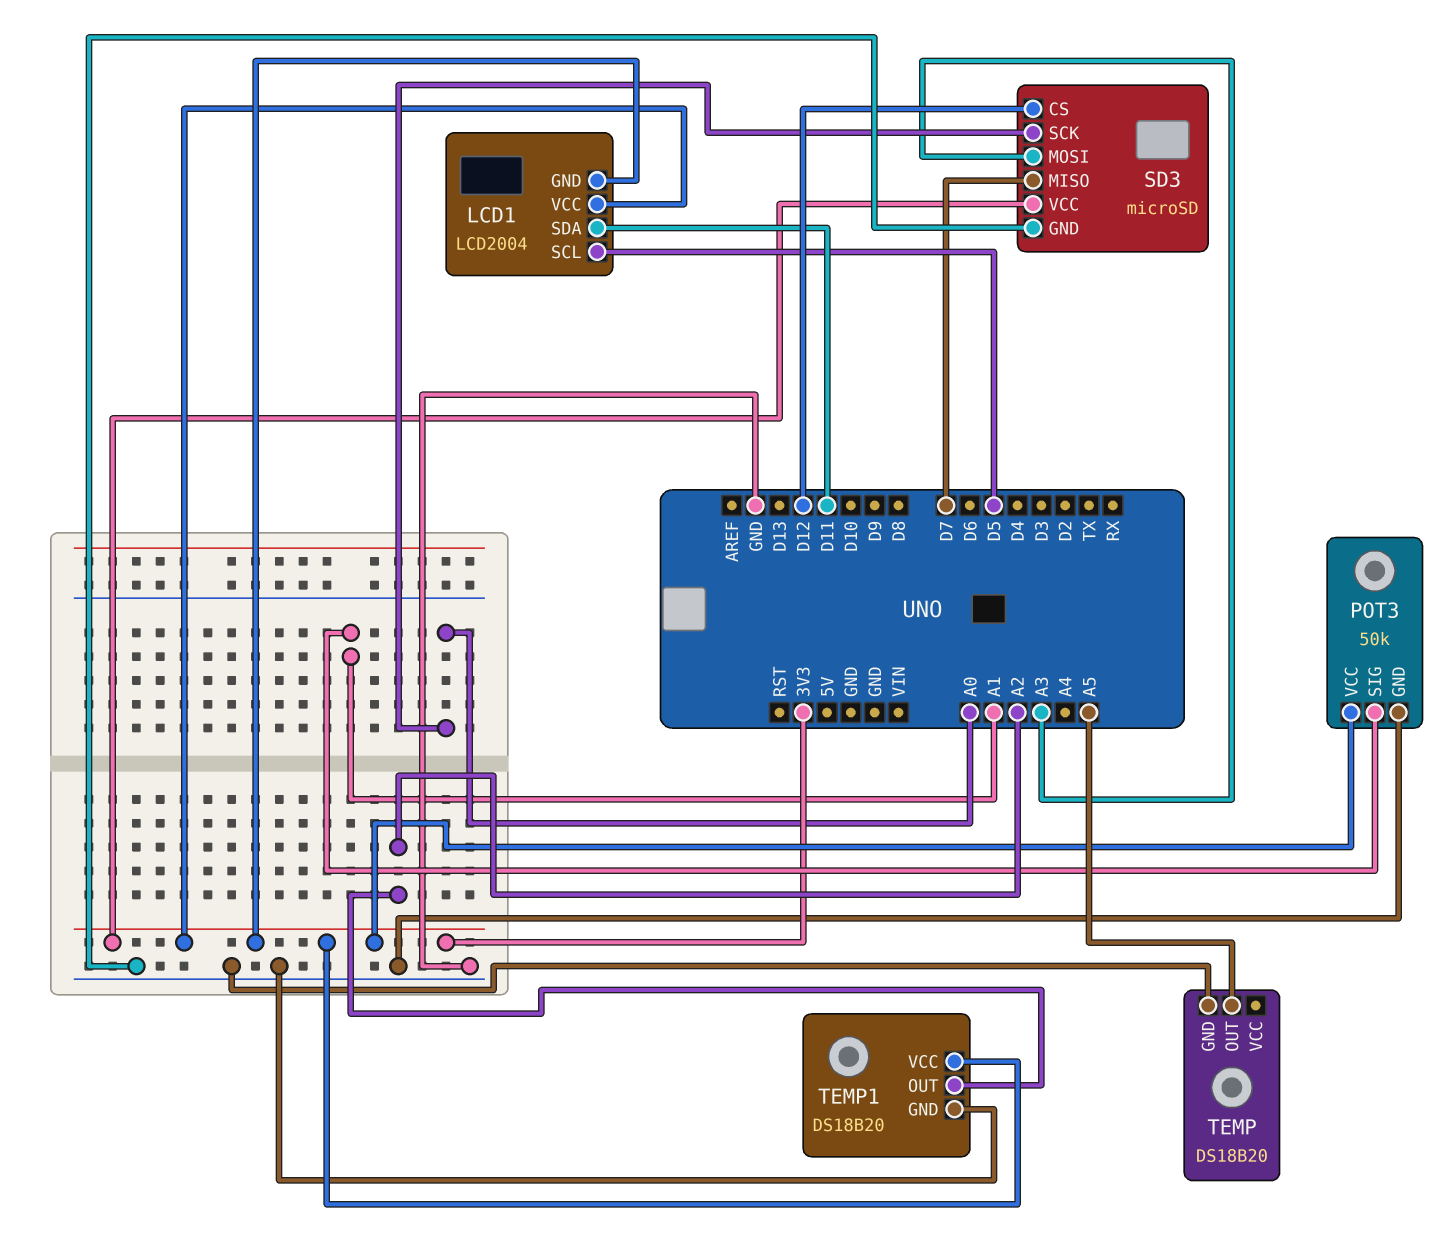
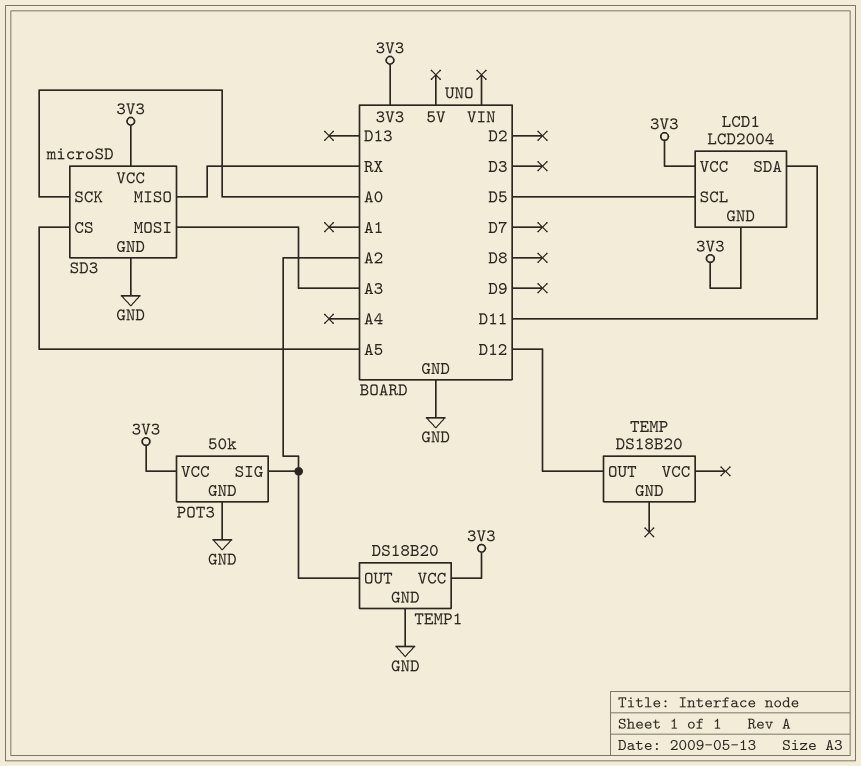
POT3 pin SIG: A1 -> A2
SD3 pin CS: D12 -> A5
SD3 pin MISO: D7 -> RX
TEMP pin GND: GND -> none
TEMP pin OUT: A5 -> D12

